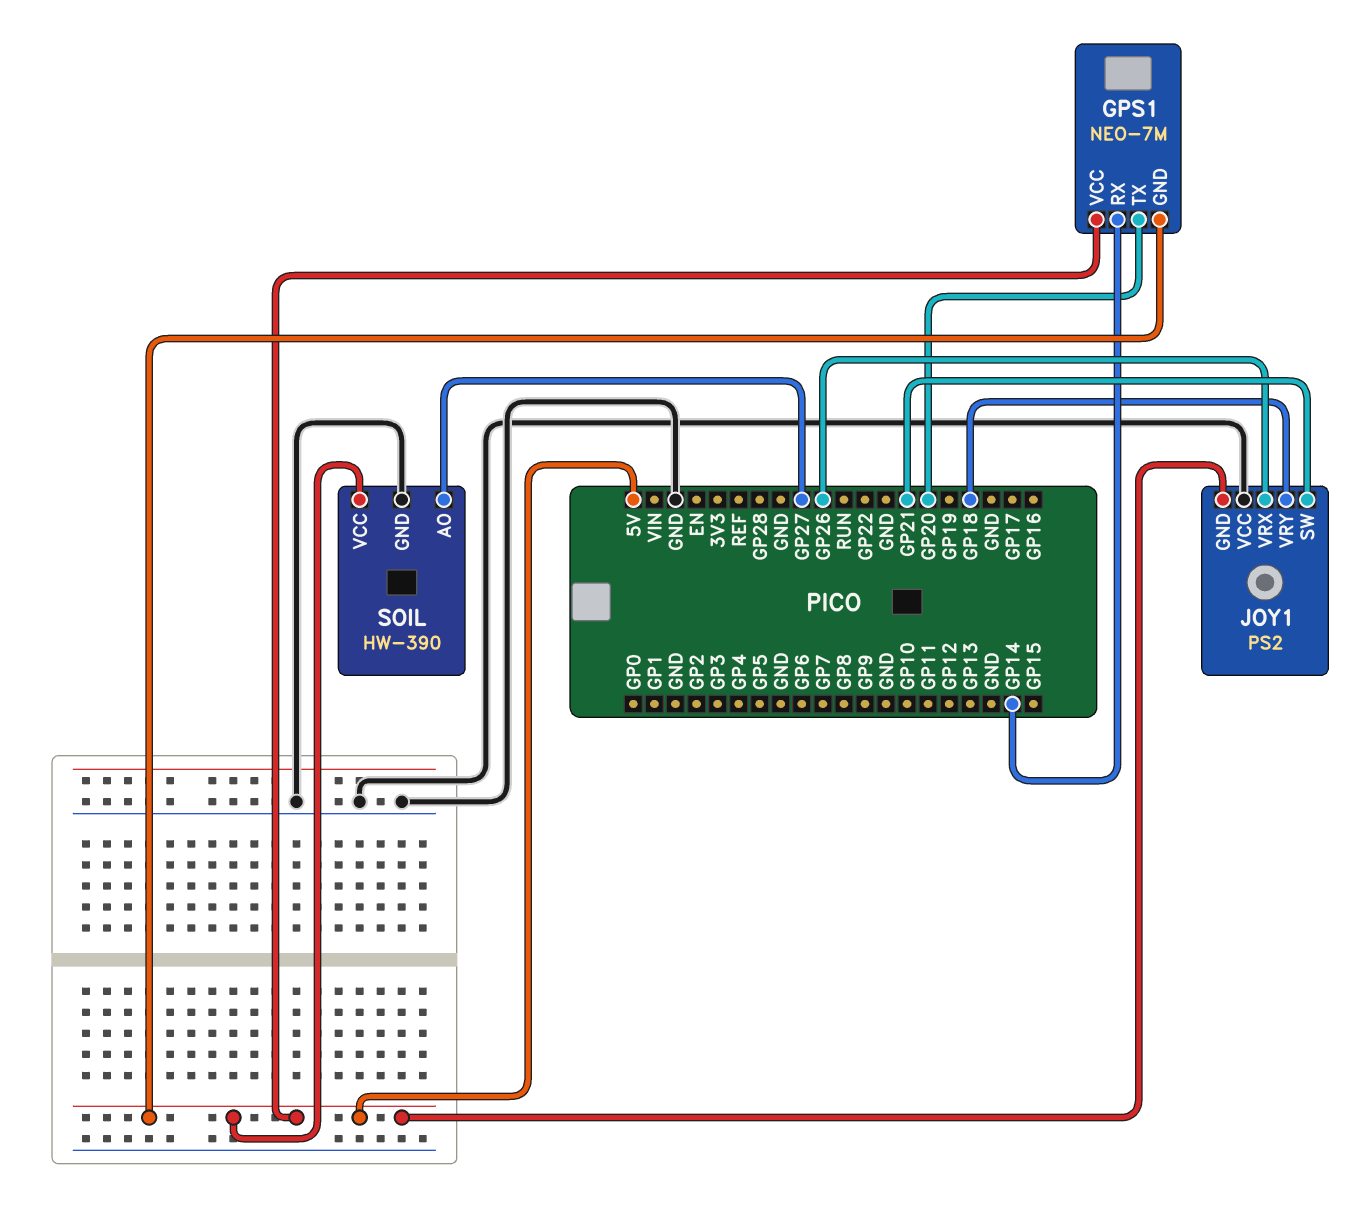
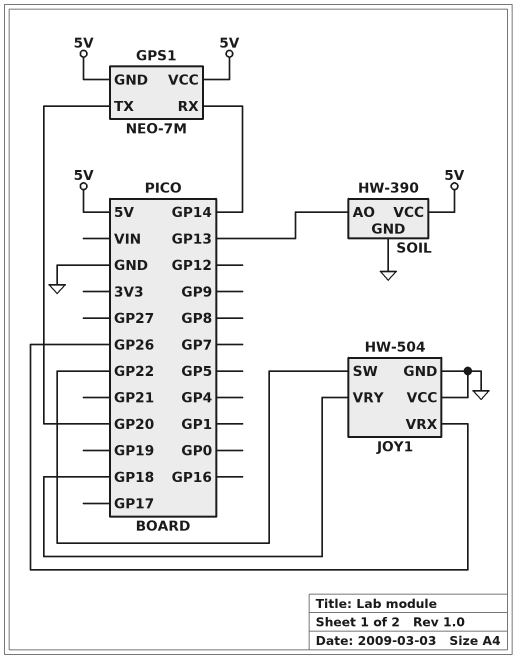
JOY1: PS2 -> HW-504
JOY1 pin GND: 5V -> GND
JOY1 pin SW: GP21 -> GP22
SOIL pin AO: GP27 -> GP13

